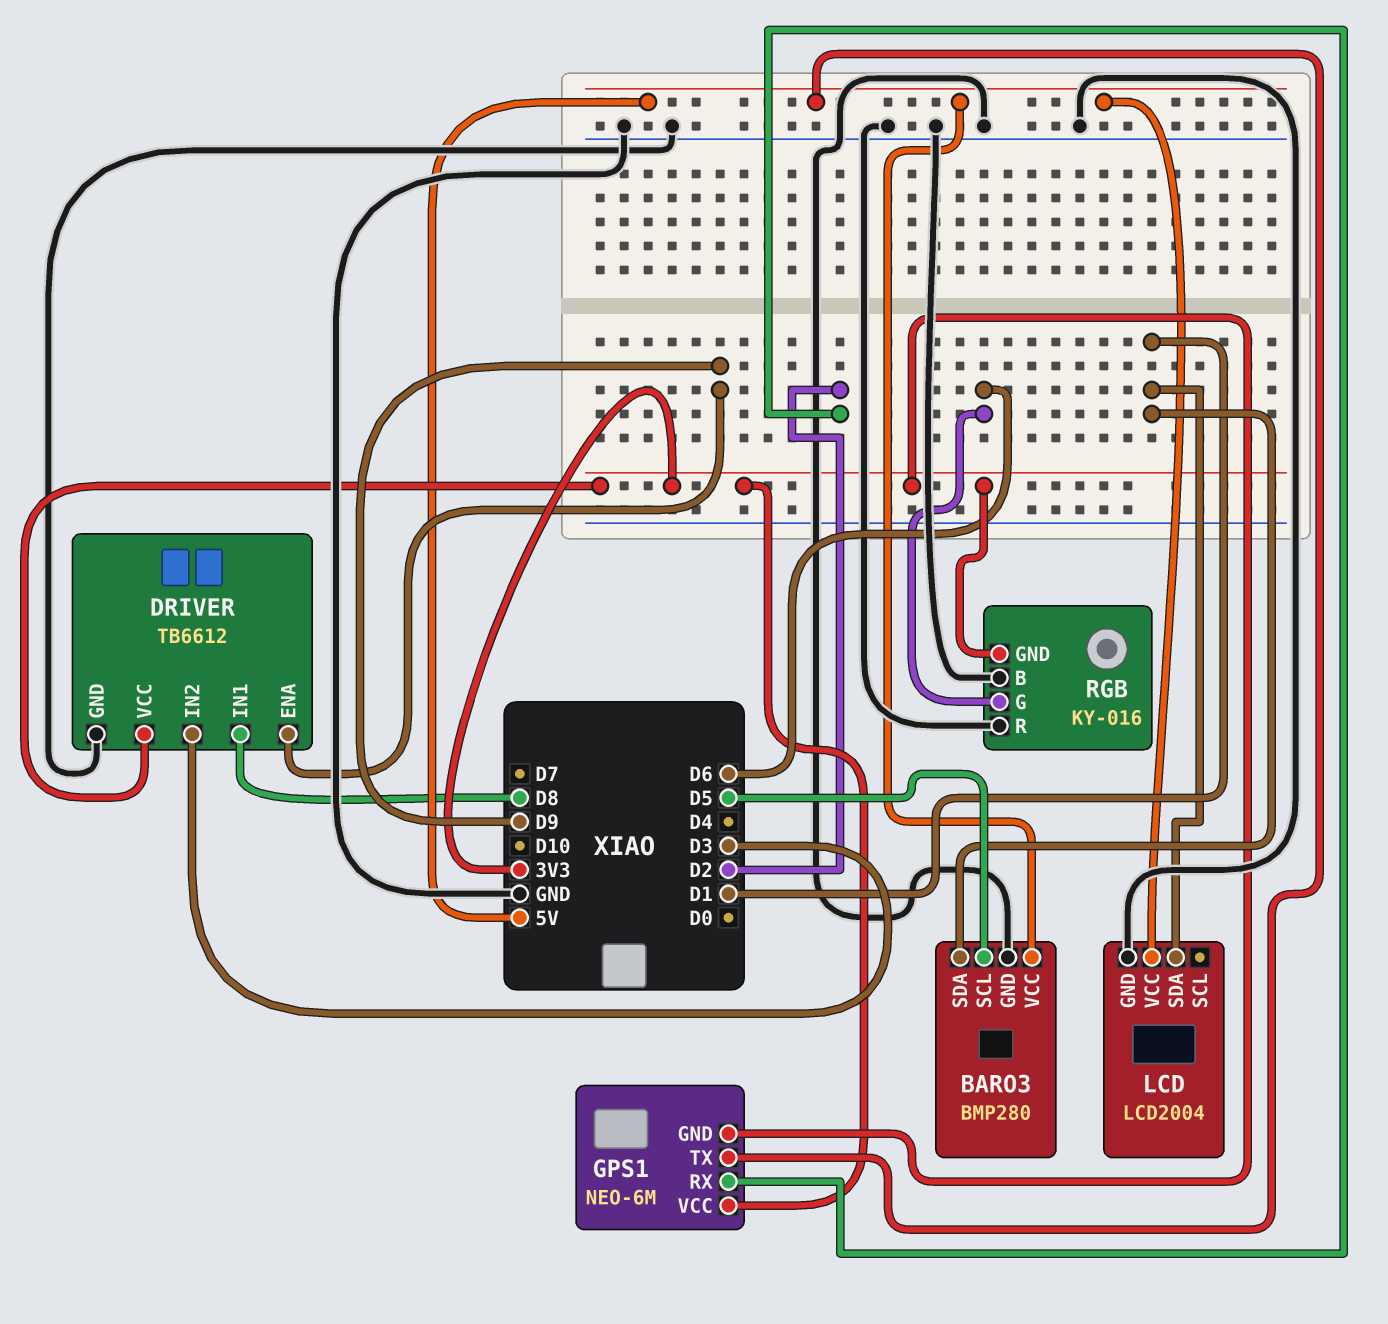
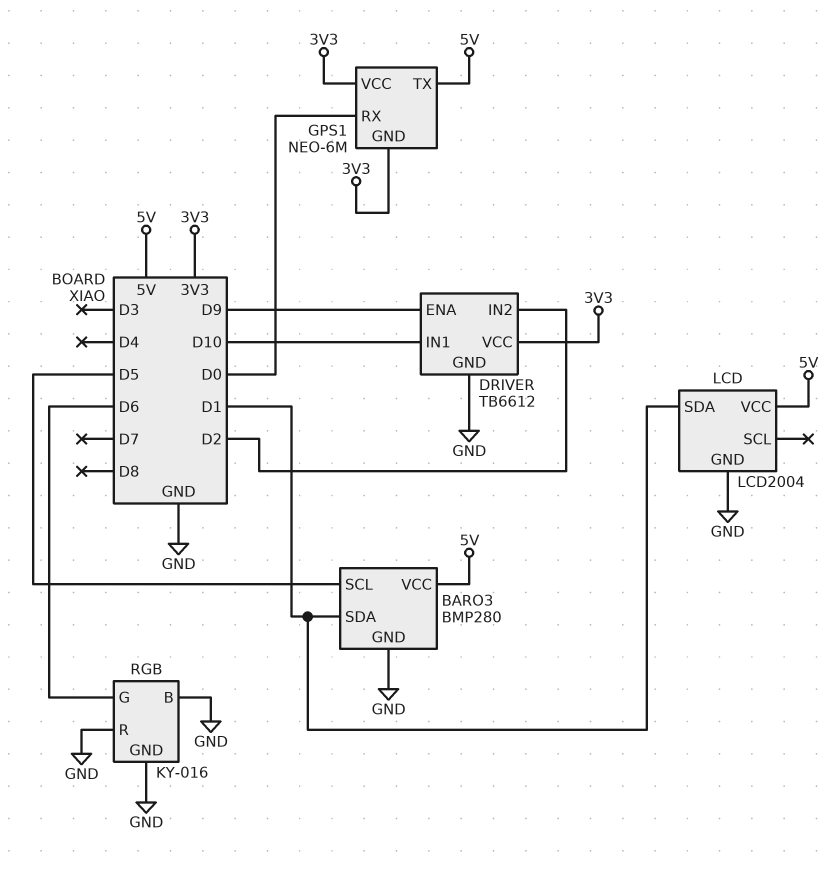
DRIVER pin IN1: D8 -> D10
DRIVER pin IN2: D3 -> D2
GPS1 pin RX: D2 -> D0
RGB pin GND: 3V3 -> GND

